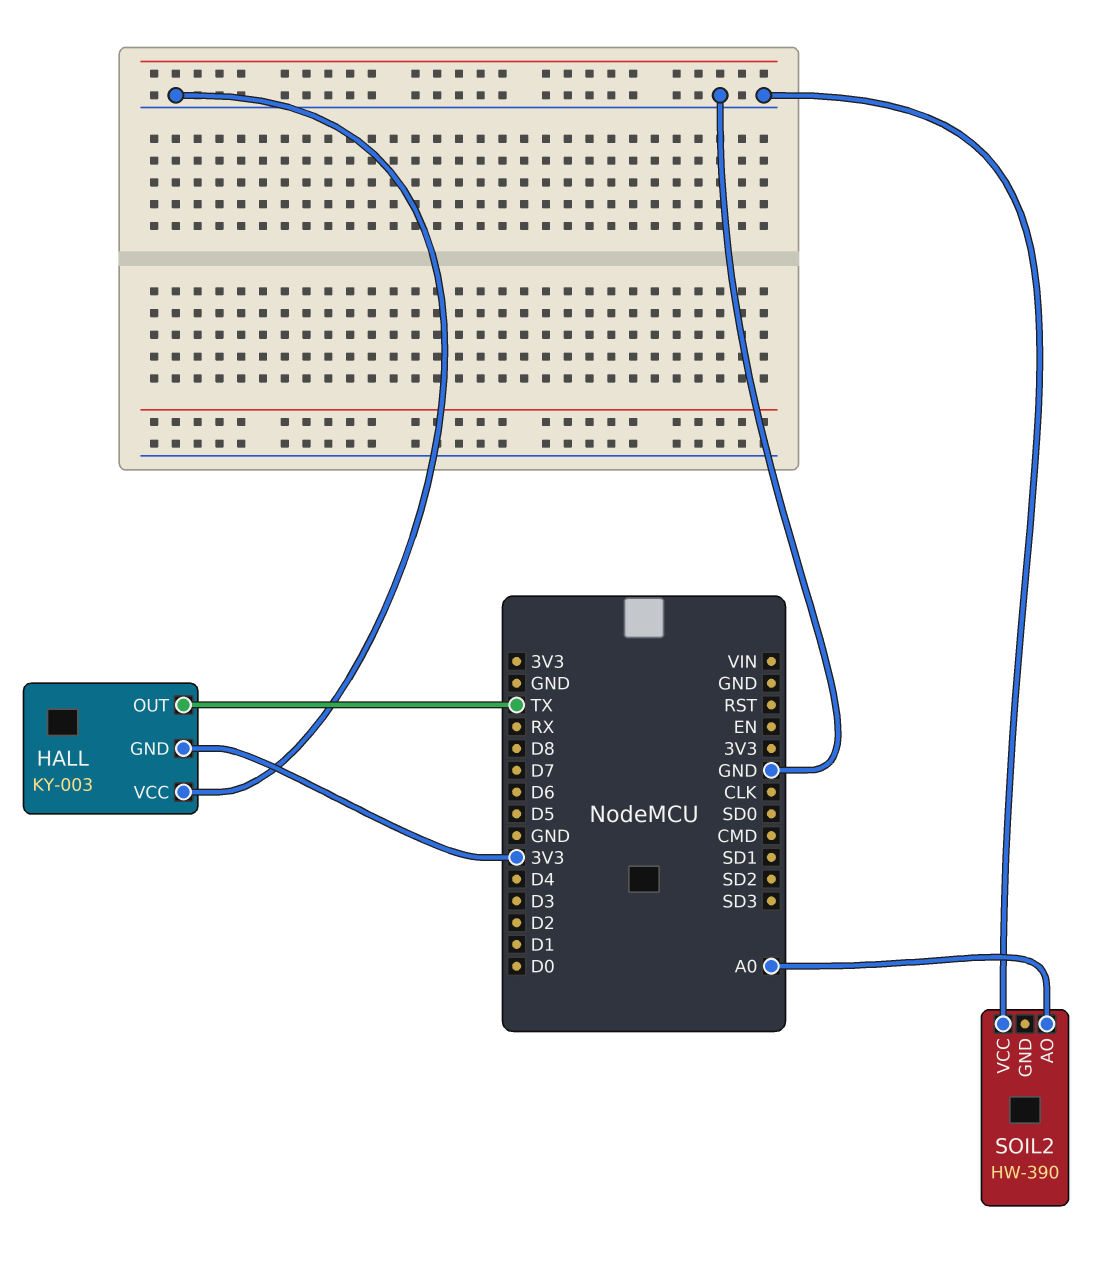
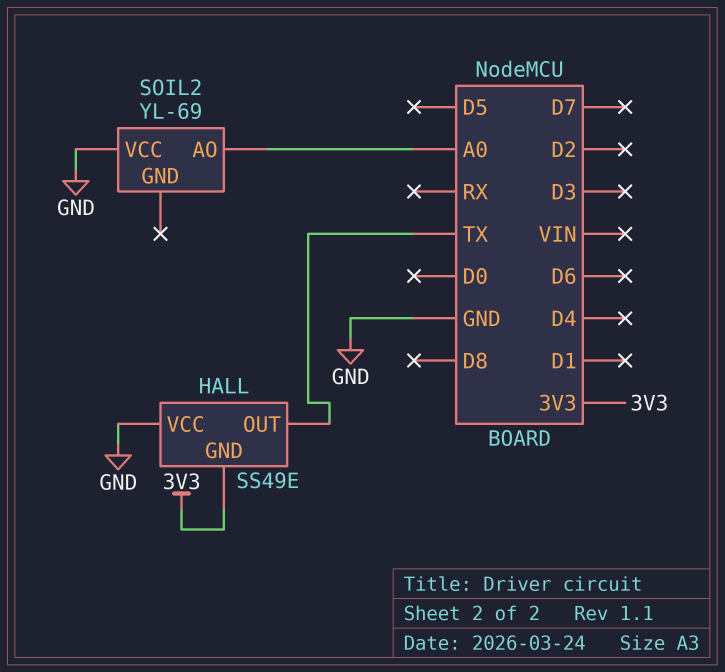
HALL: KY-003 -> SS49E
SOIL2: HW-390 -> YL-69

